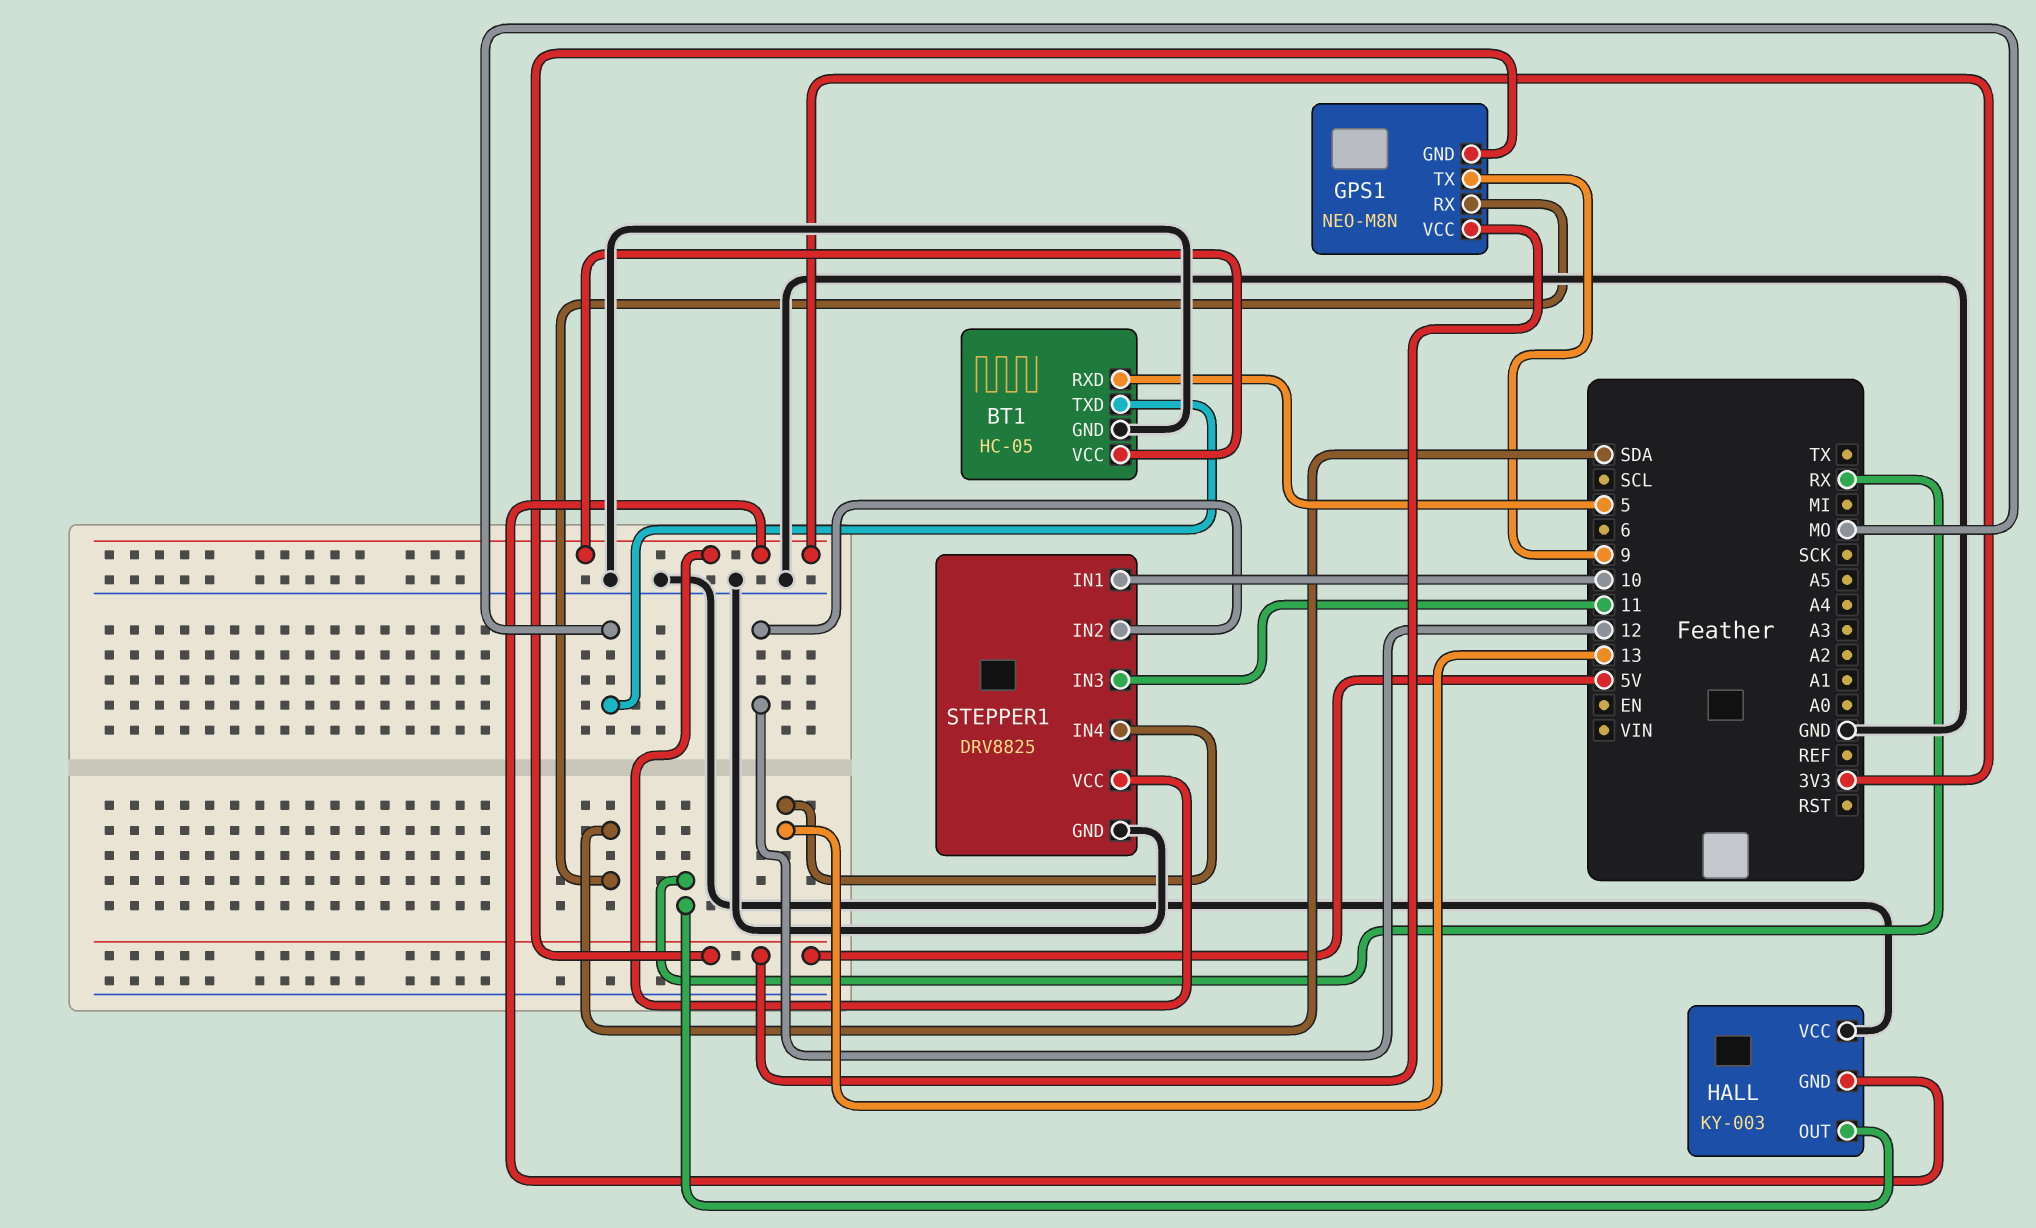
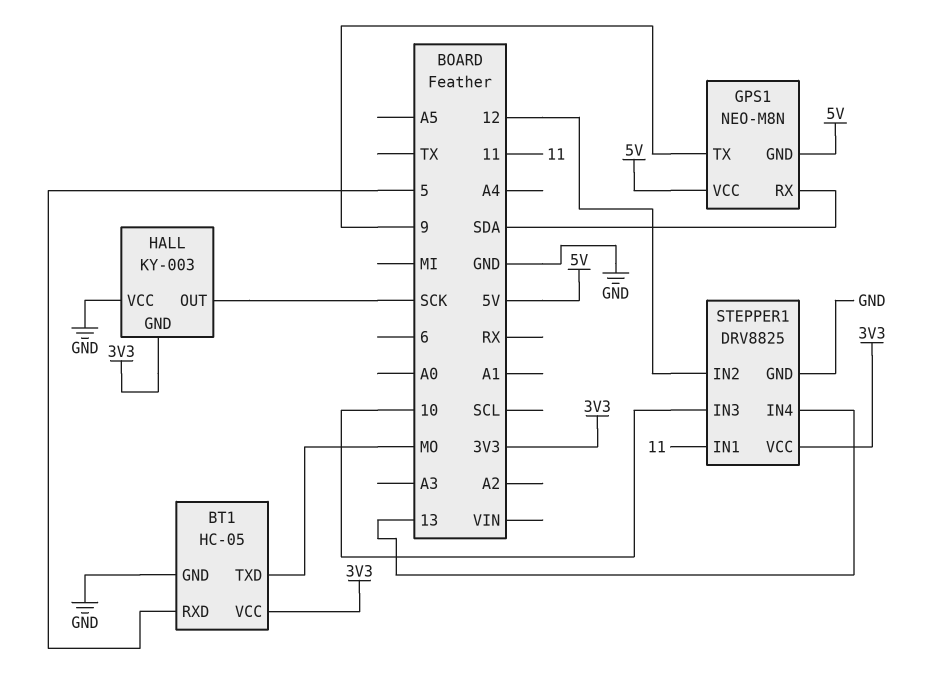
HALL pin OUT: RX -> SCK
STEPPER1 pin IN1: 10 -> 11
STEPPER1 pin IN3: 11 -> 10

